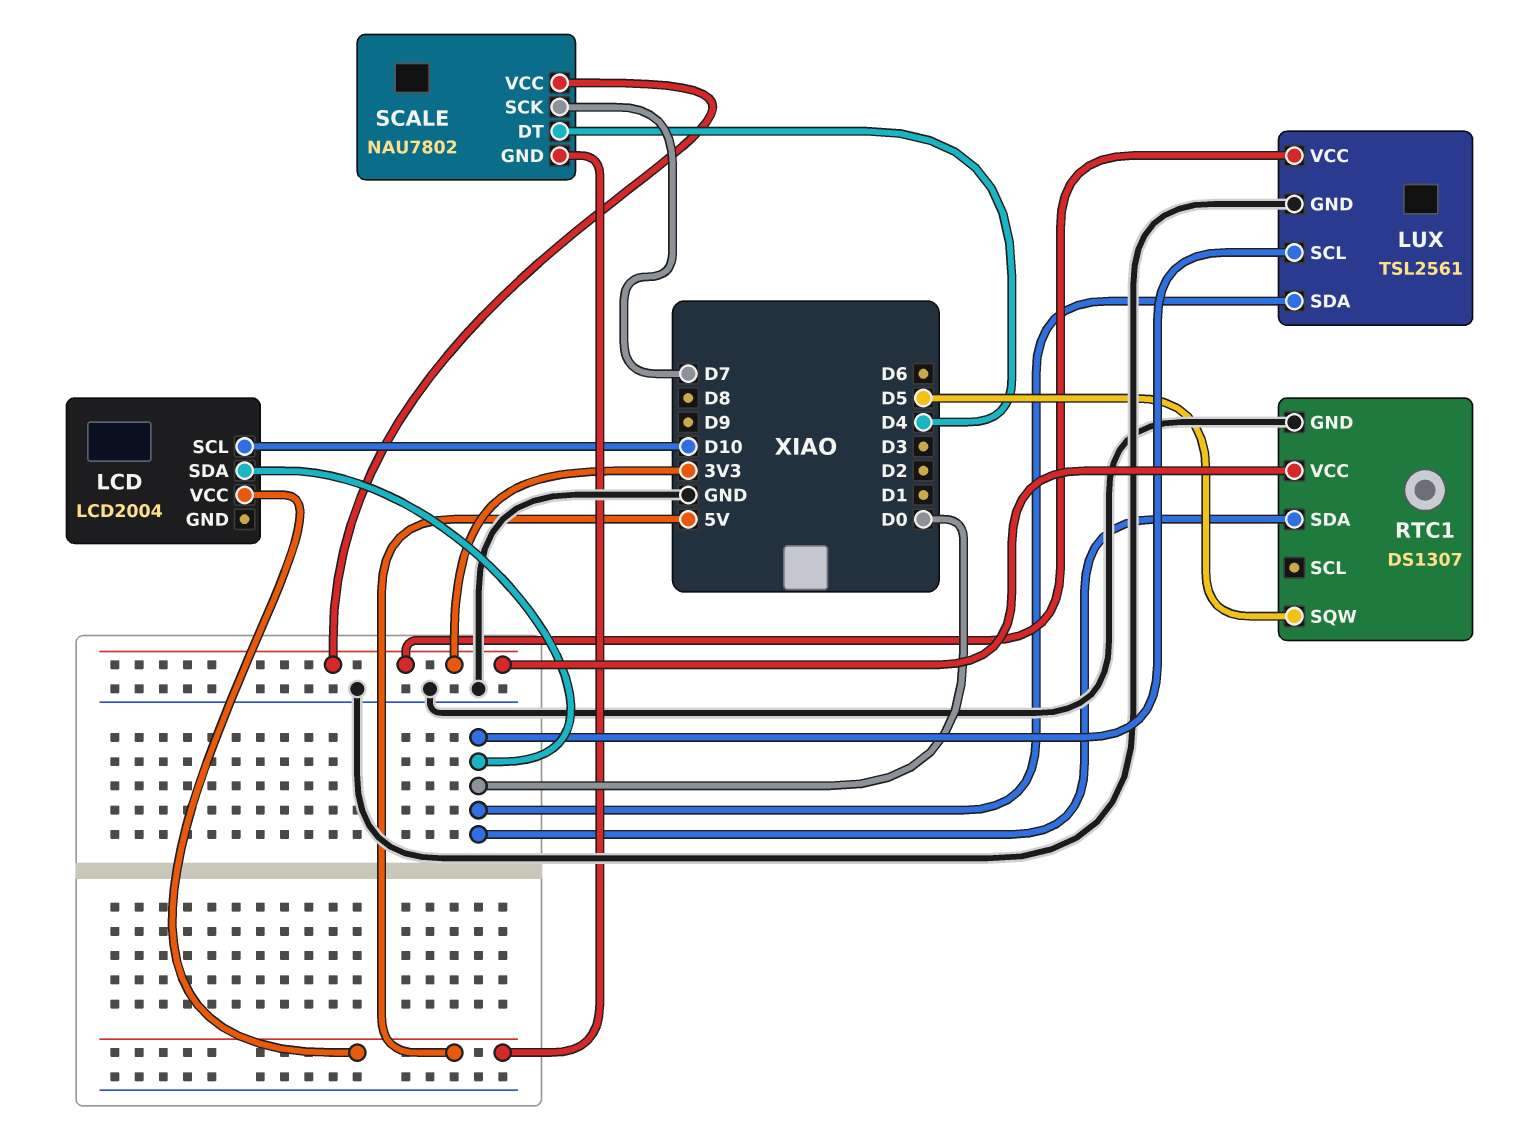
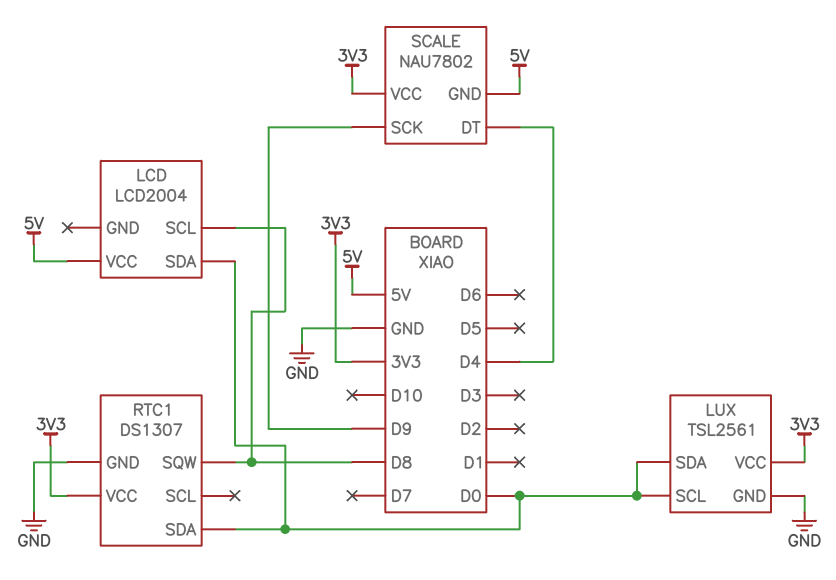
LCD pin SCL: D10 -> D8
RTC1 pin SQW: D5 -> D8
SCALE pin SCK: D7 -> D9

